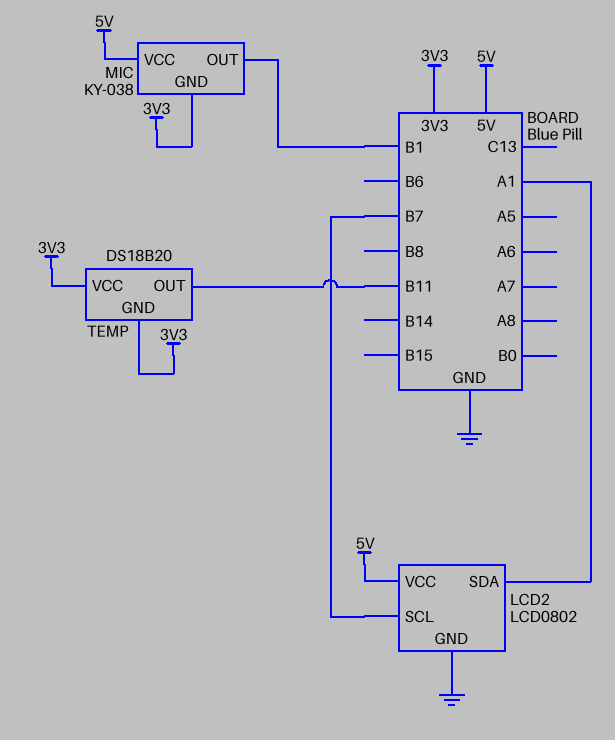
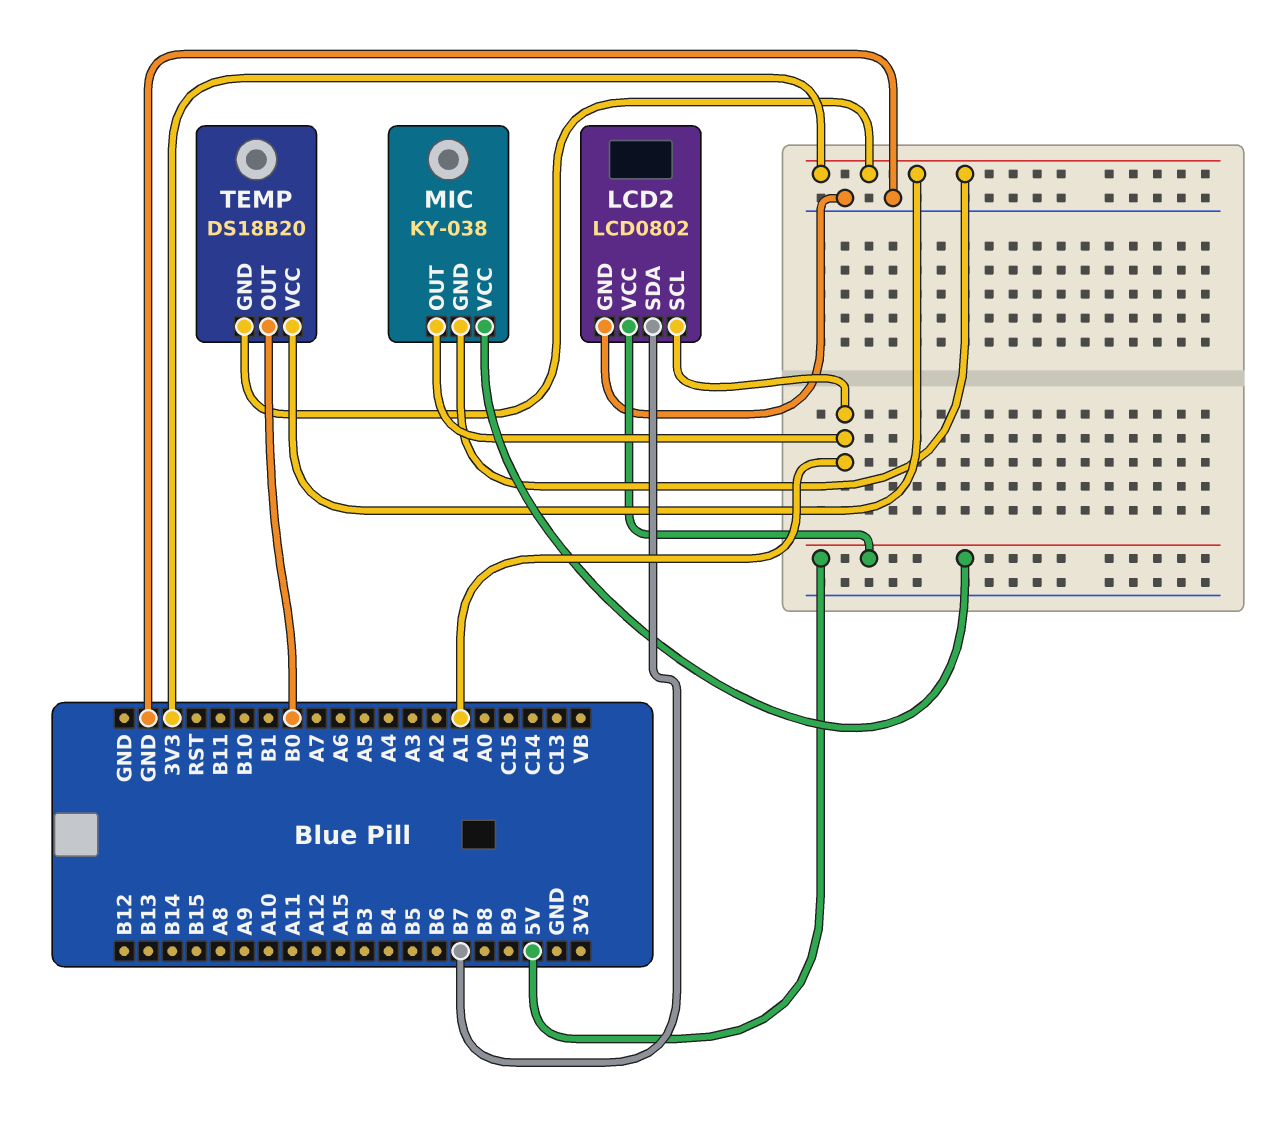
LCD2 pin SCL: B7 -> A1
LCD2 pin SDA: A1 -> B7
MIC pin OUT: B1 -> A1
TEMP pin OUT: B11 -> B0

